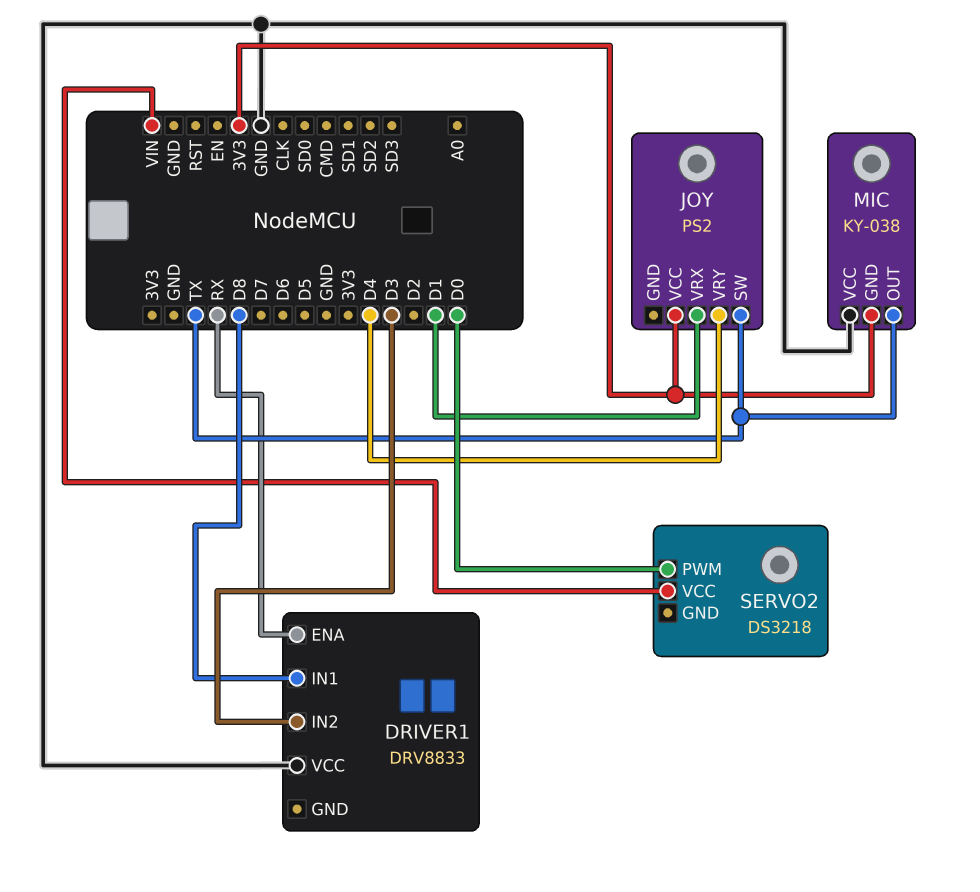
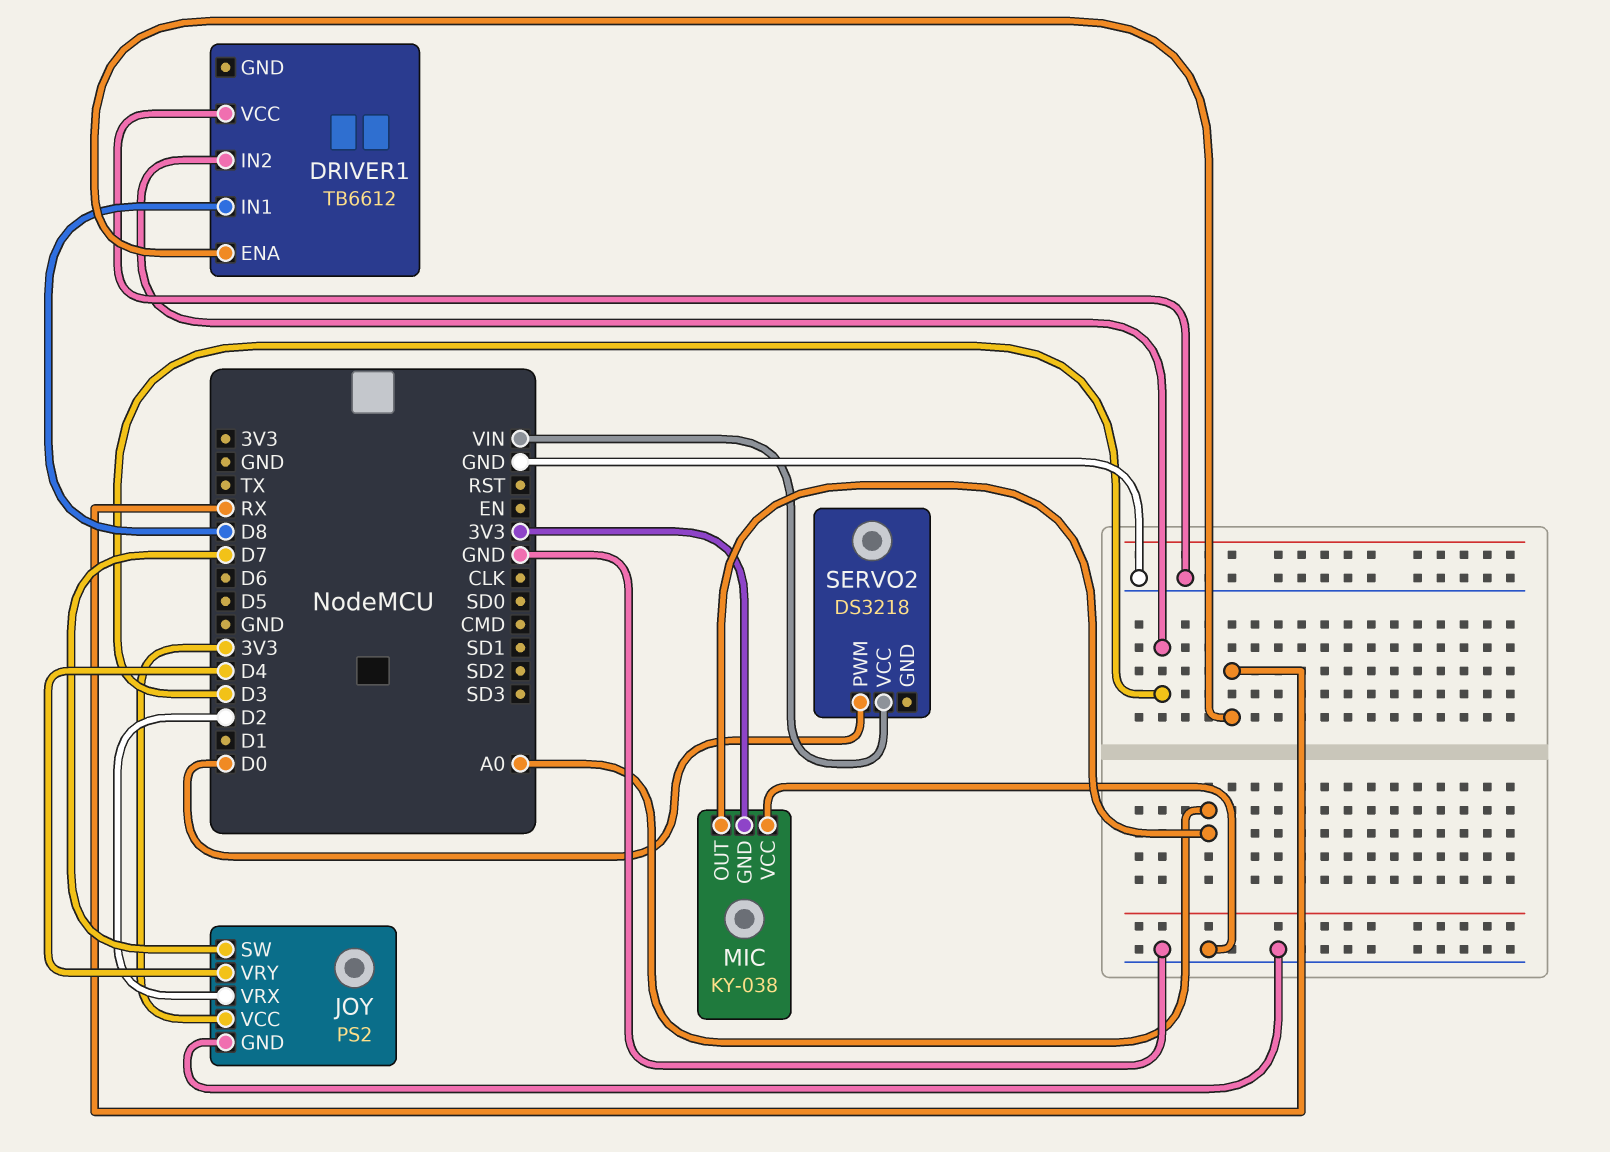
DRIVER1: DRV8833 -> TB6612
JOY pin GND: none -> GND
JOY pin SW: TX -> D7
JOY pin VRX: D1 -> D2
MIC pin OUT: TX -> A0

